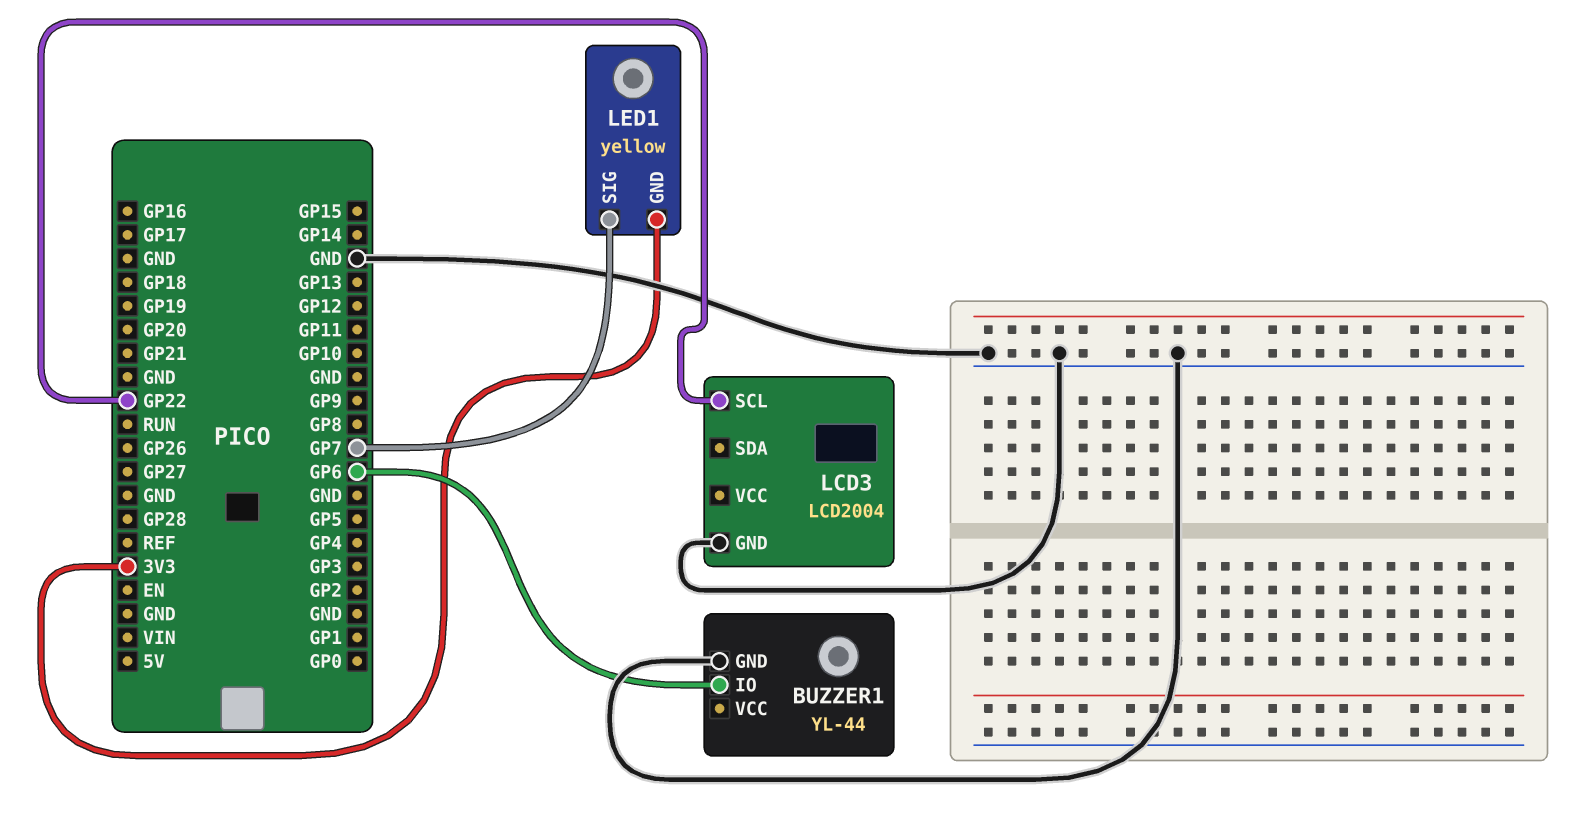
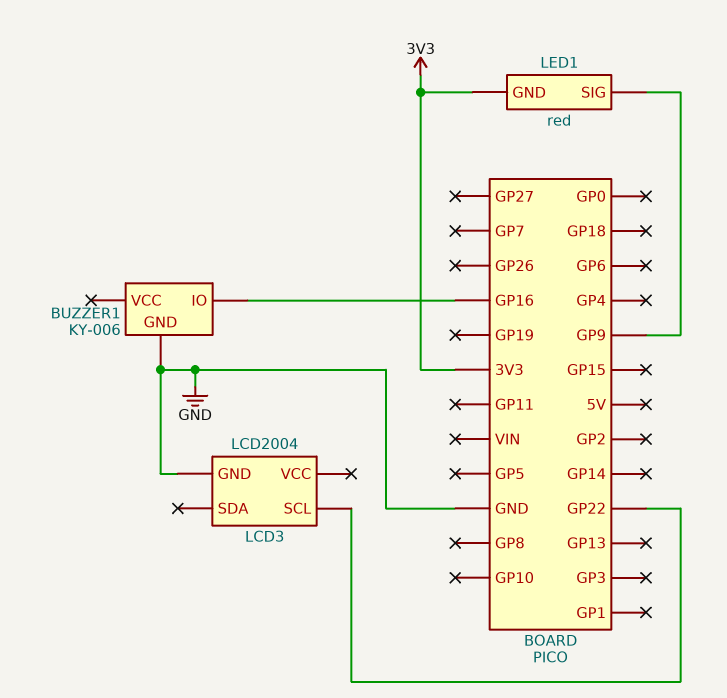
BUZZER1: YL-44 -> KY-006
BUZZER1 pin IO: GP6 -> GP16
LED1: yellow -> red
LED1 pin SIG: GP7 -> GP9

